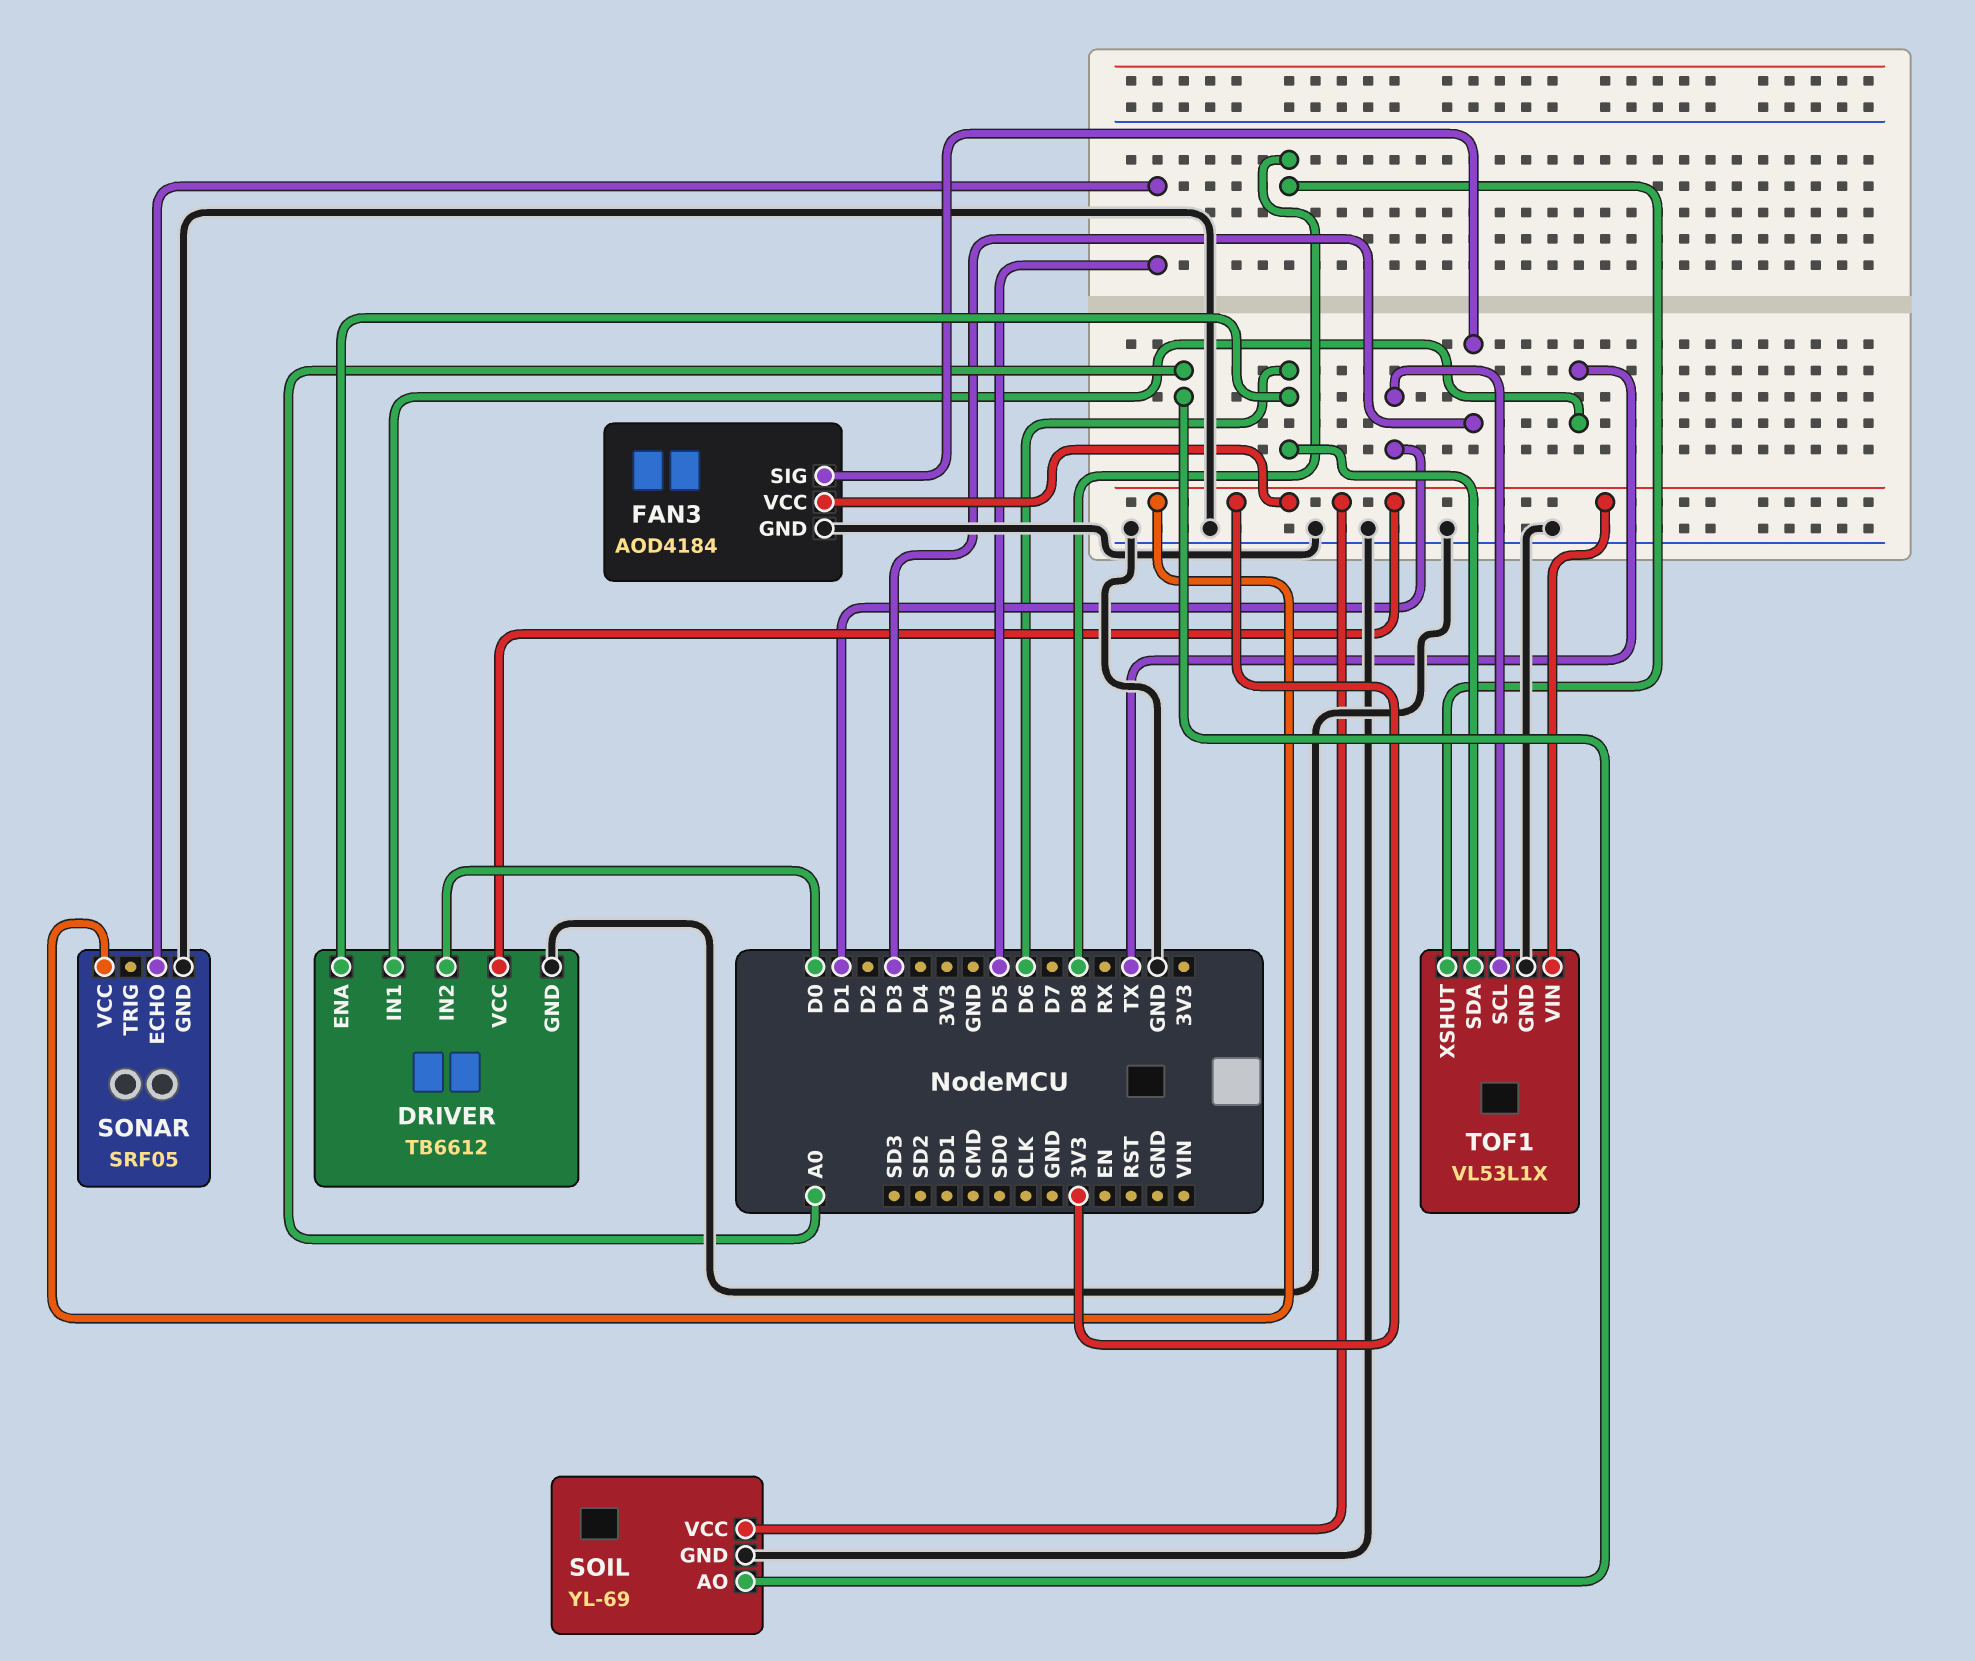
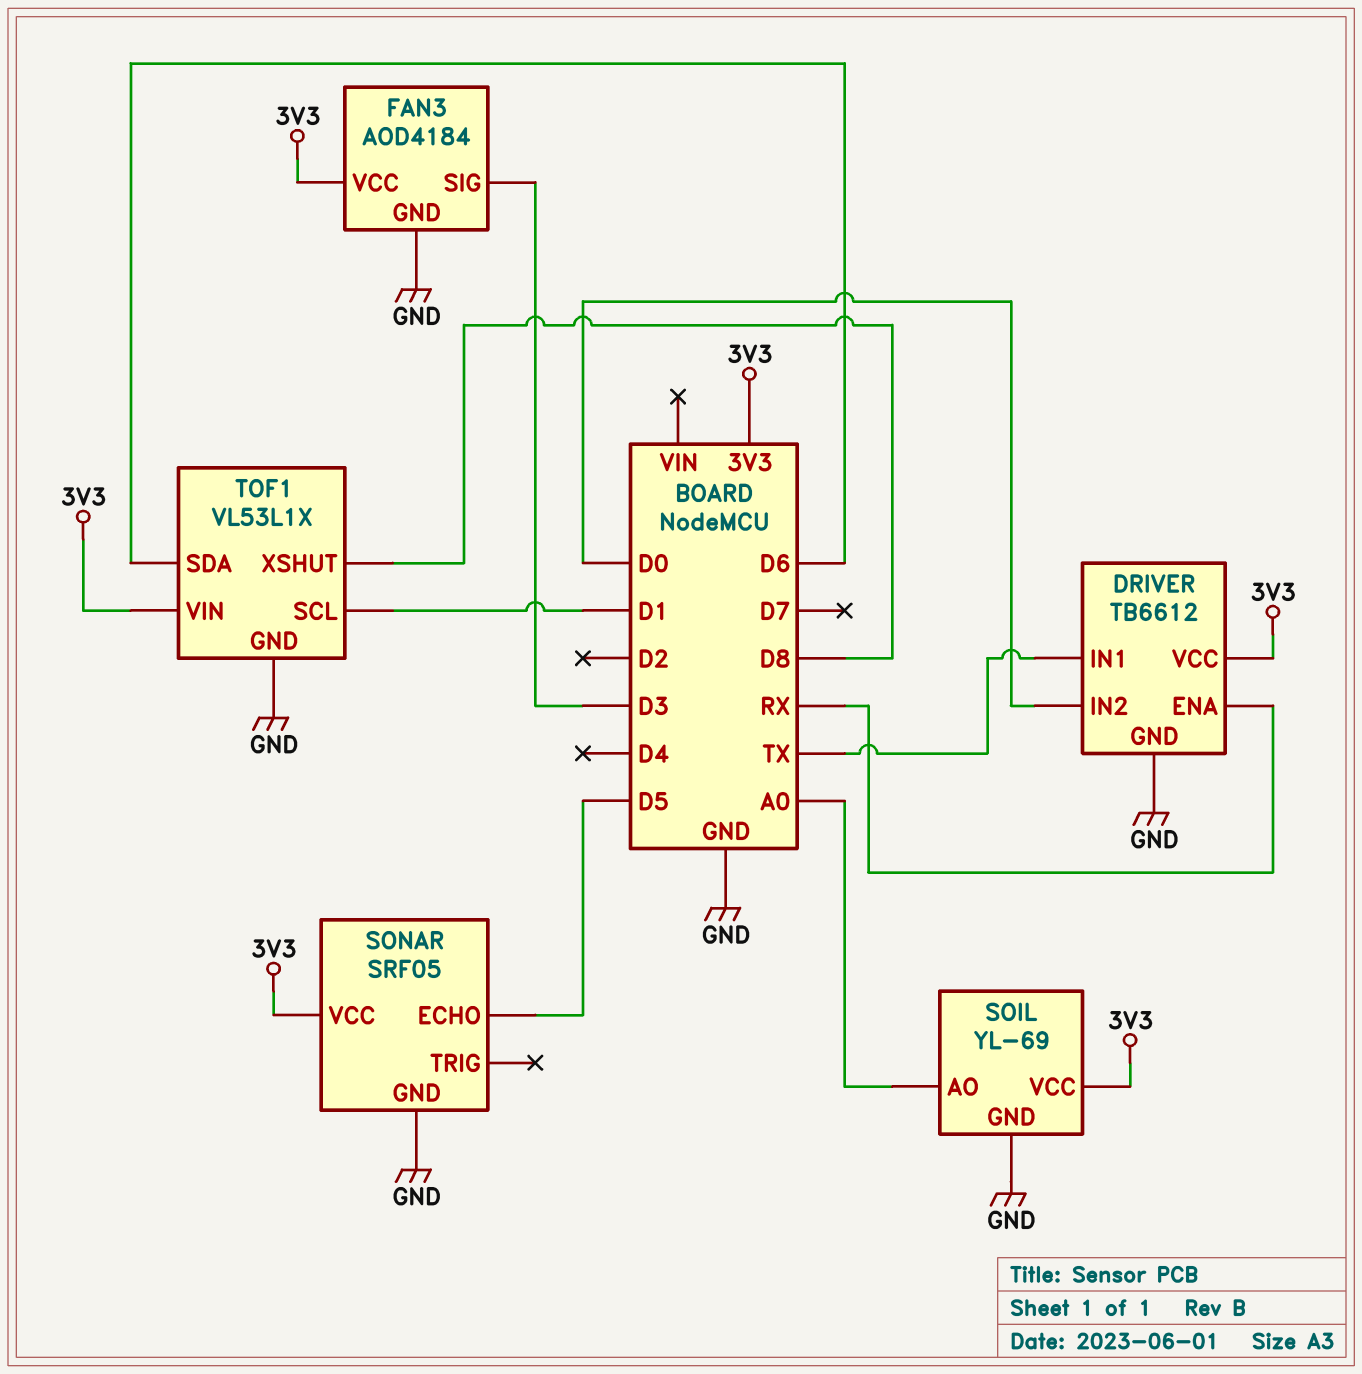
DRIVER pin ENA: D6 -> RX

